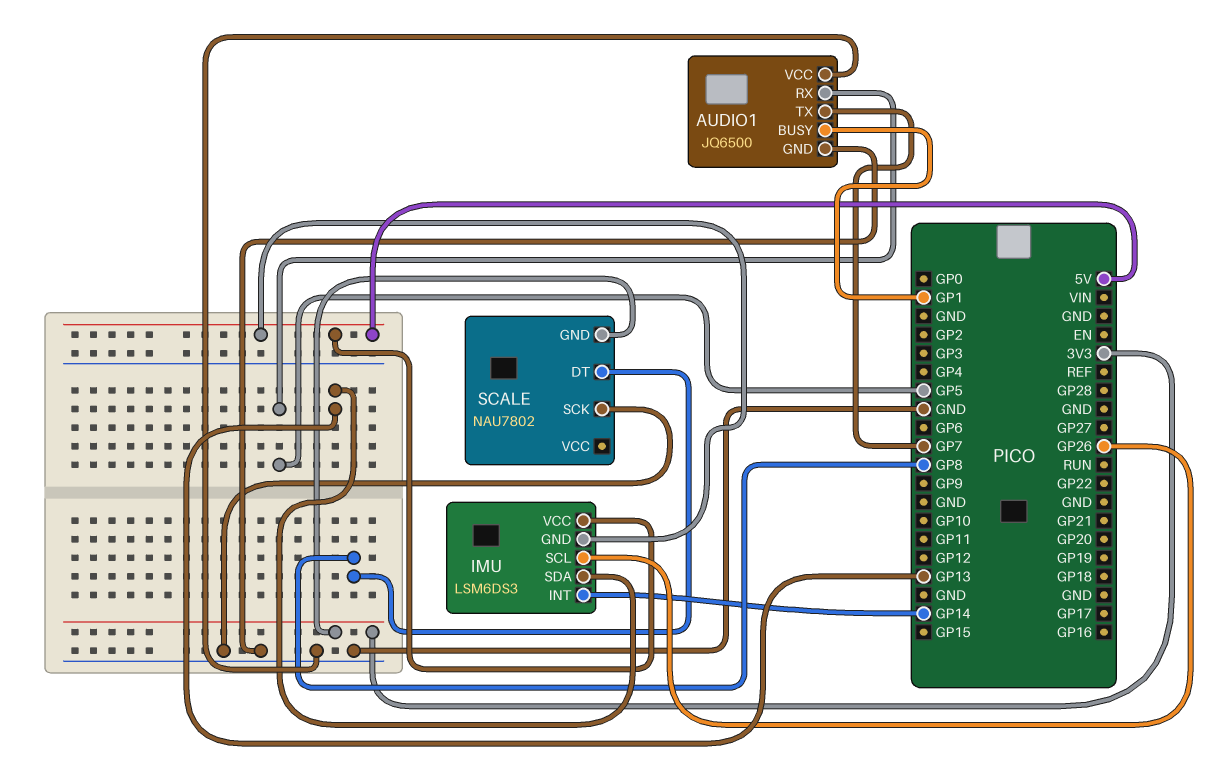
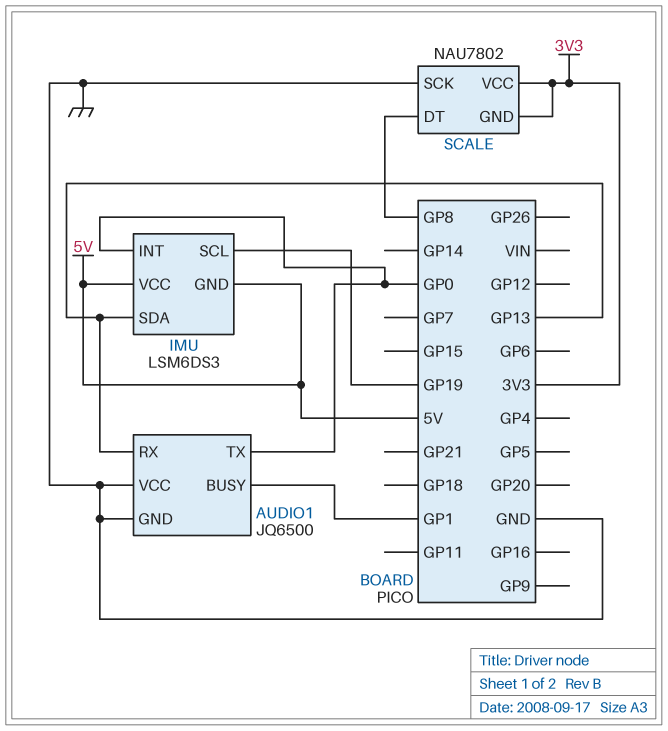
AUDIO1 pin RX: GP5 -> GP13
AUDIO1 pin TX: GP7 -> GP0
IMU pin INT: GP14 -> GP0
IMU pin SCL: GP26 -> GP19
SCALE pin VCC: none -> 3V3

